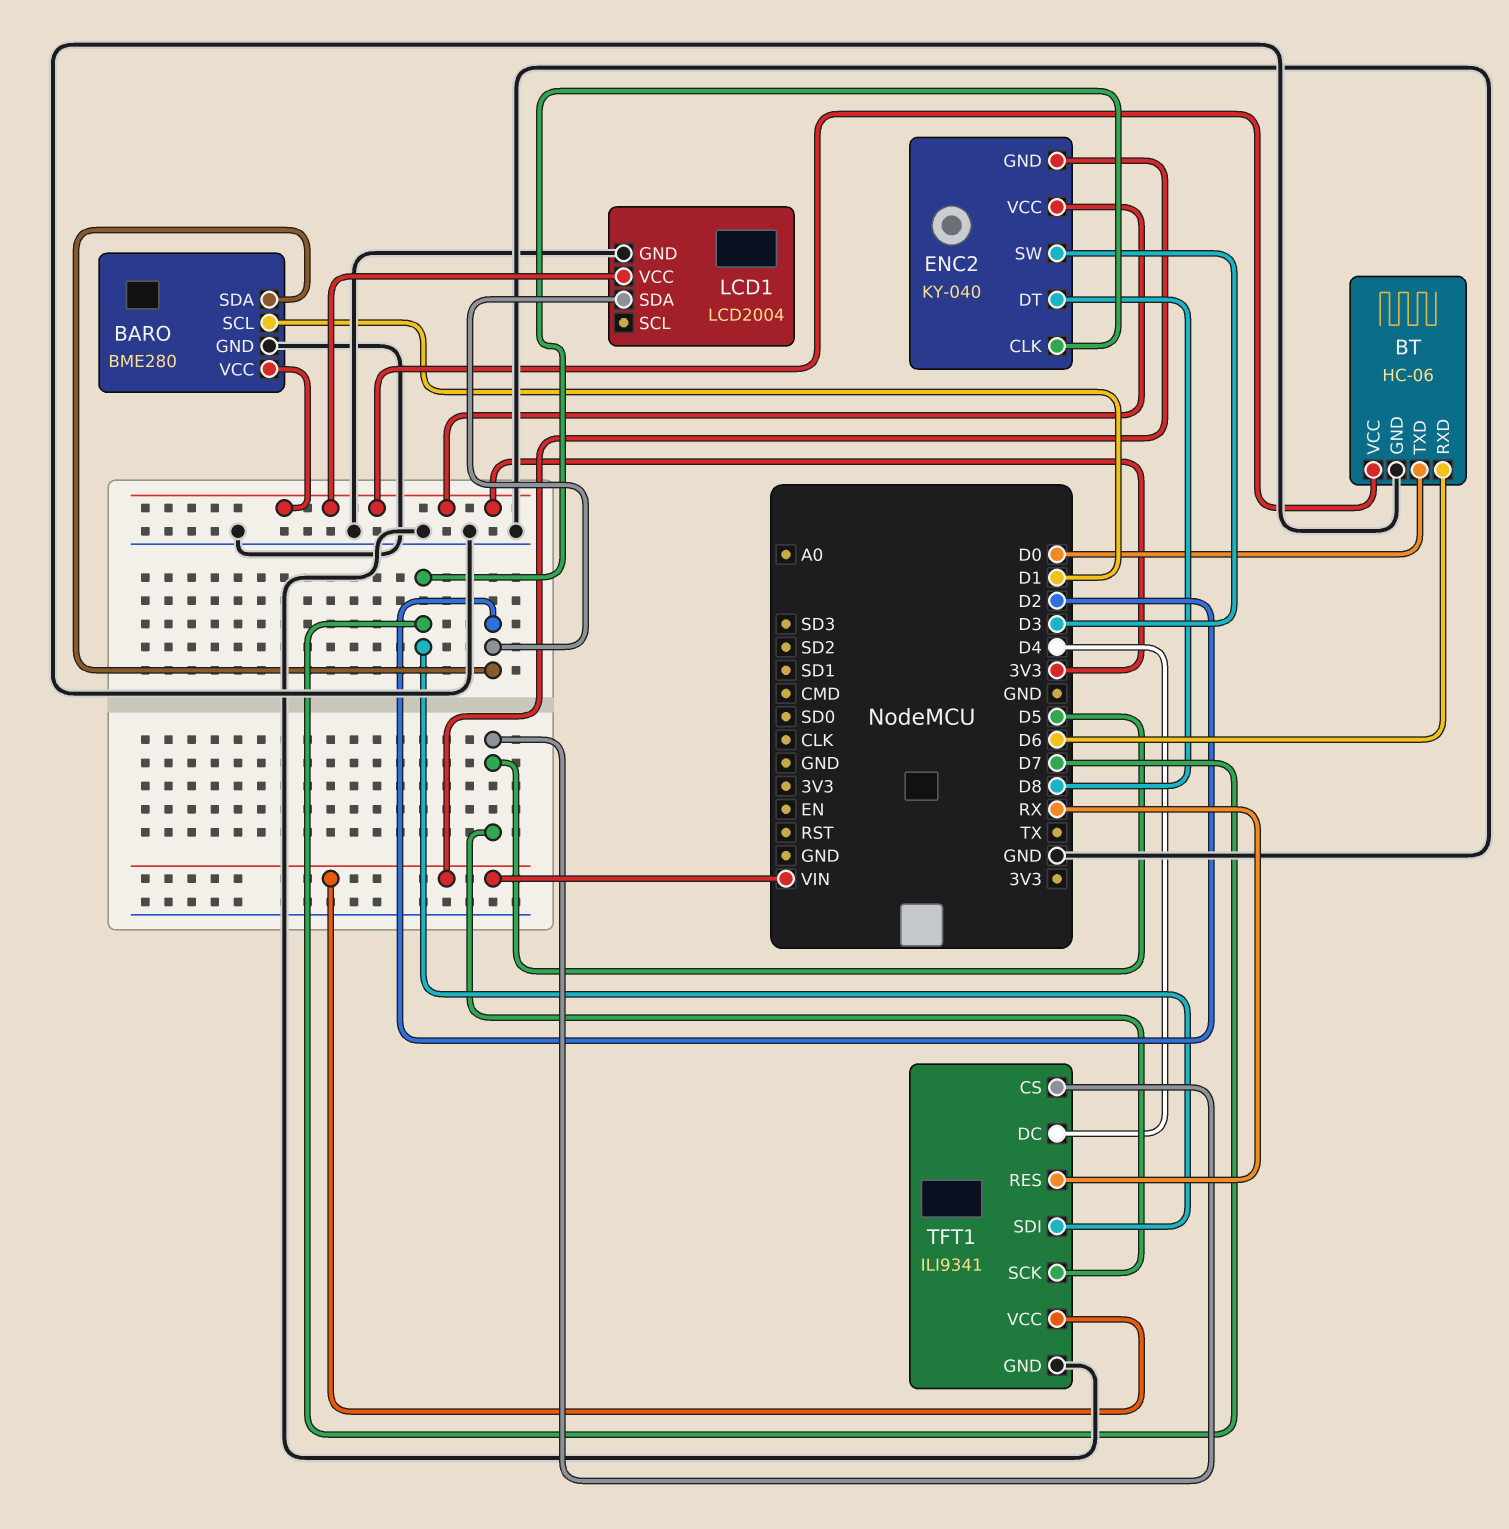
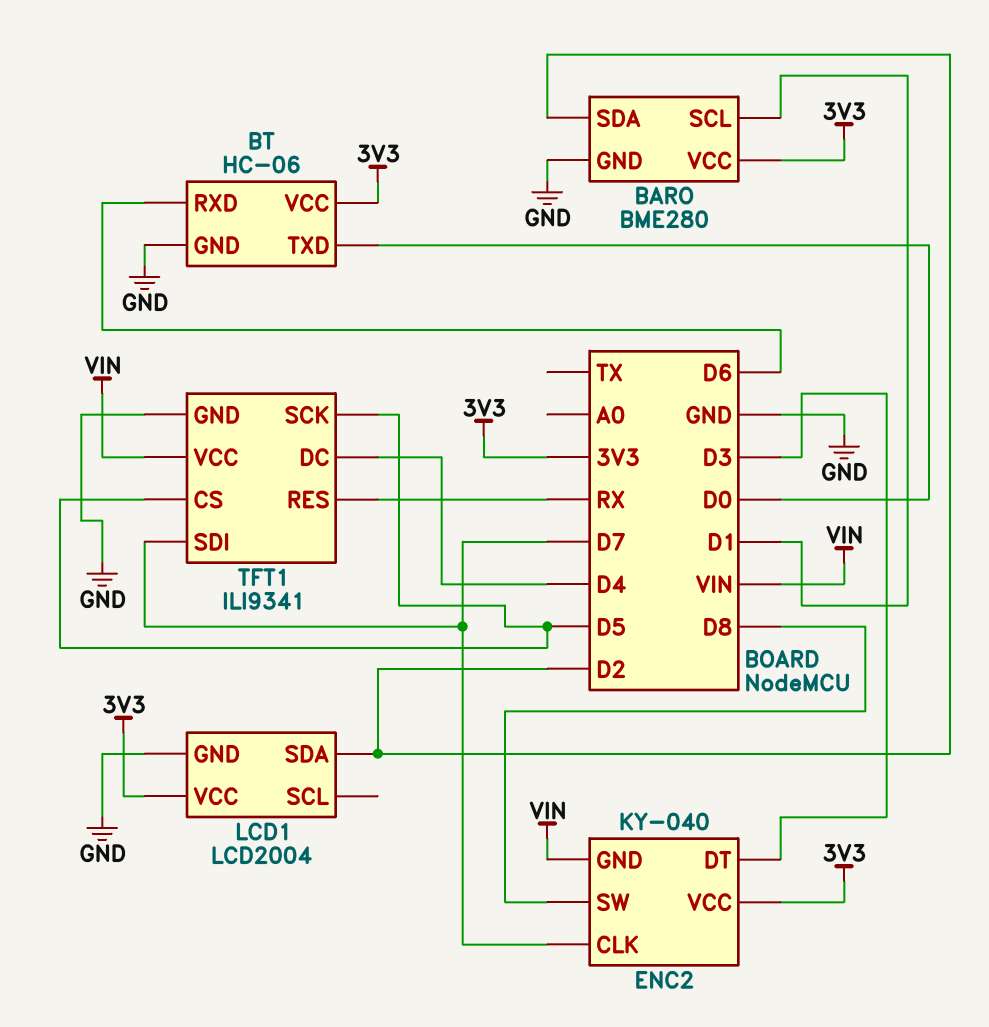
ENC2 pin DT: D8 -> D3
ENC2 pin SW: D3 -> D8

